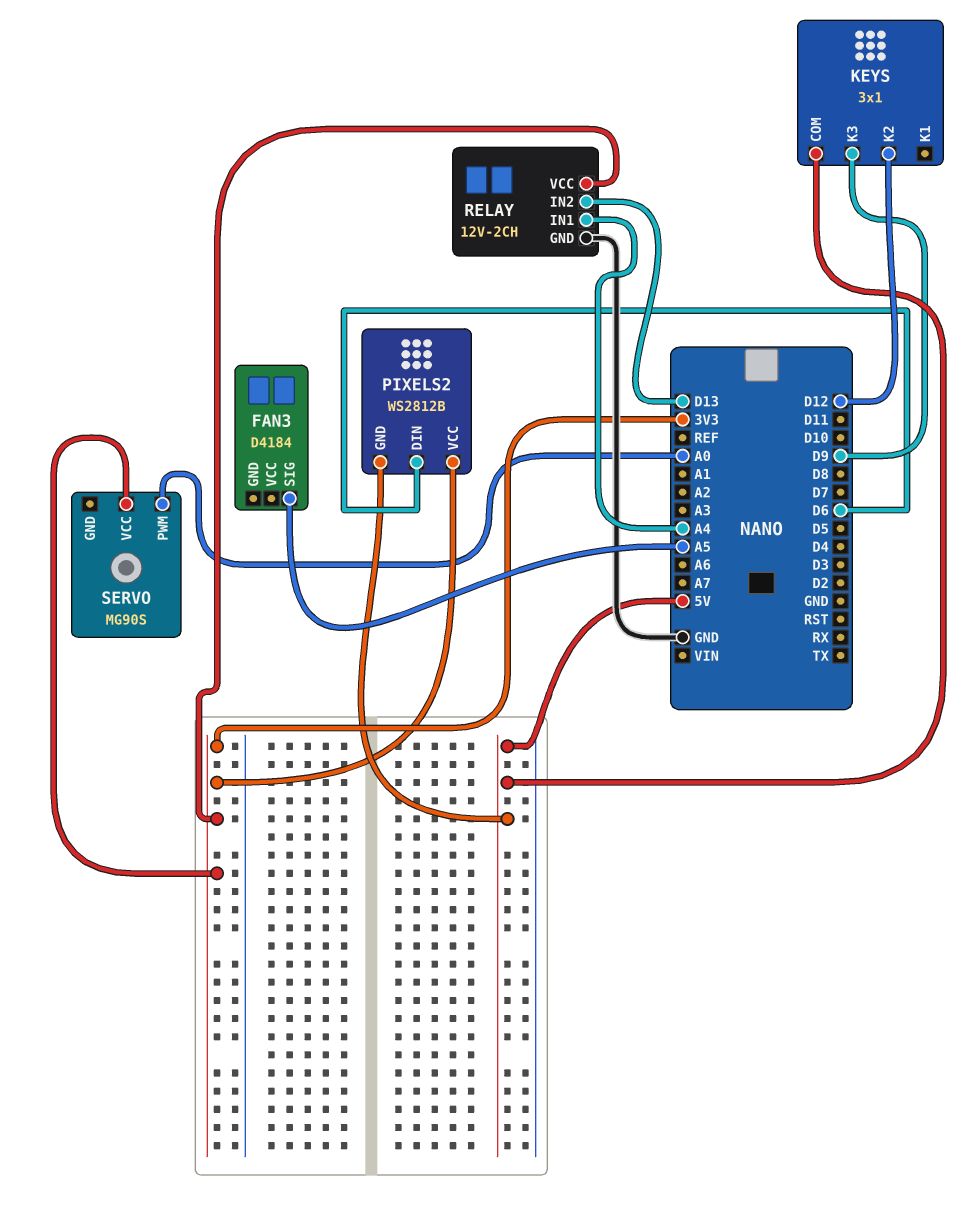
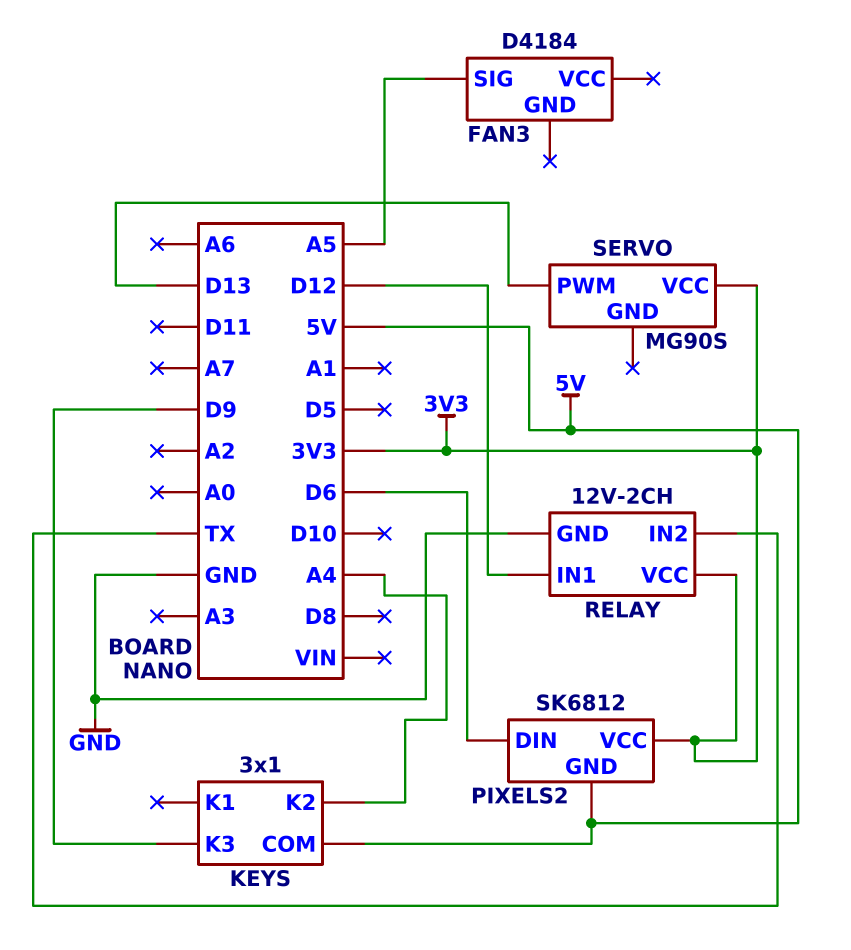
KEYS pin K2: D12 -> A4
PIXELS2: WS2812B -> SK6812
RELAY pin IN1: A4 -> D12
RELAY pin IN2: D13 -> TX
SERVO pin PWM: A0 -> D13

